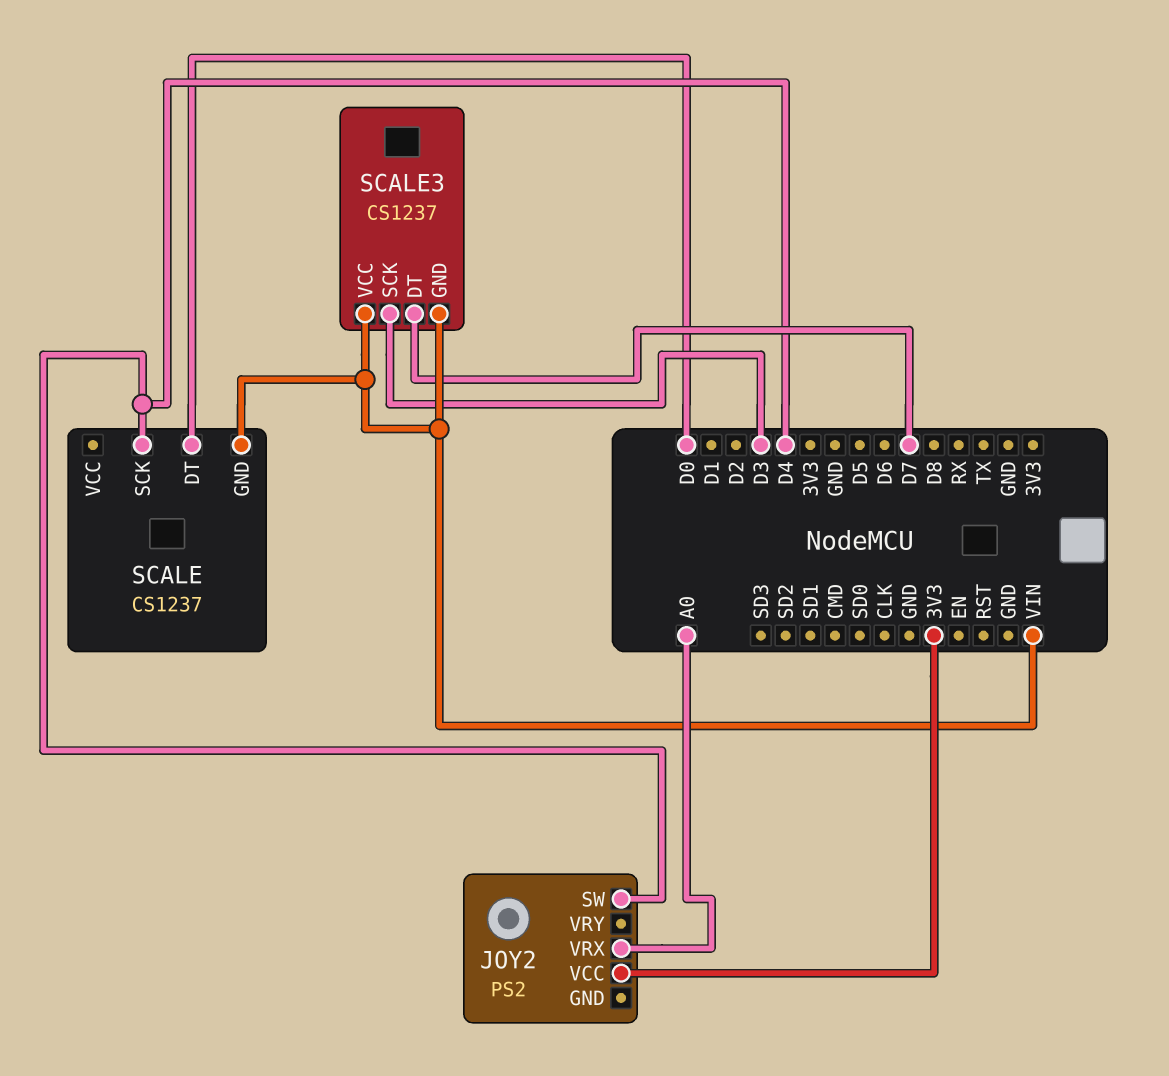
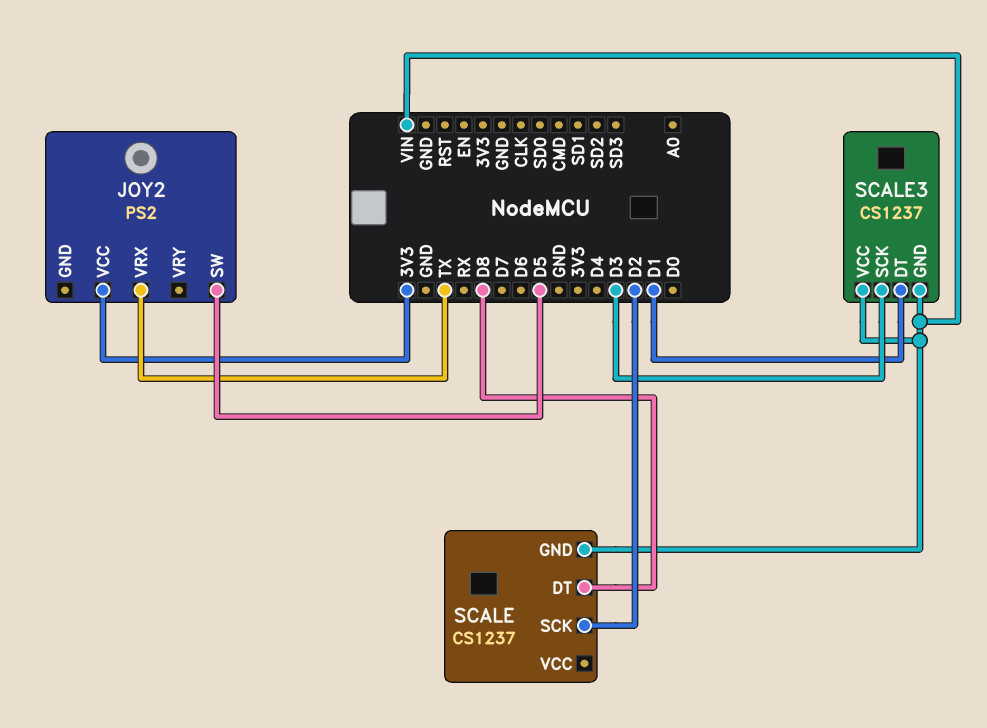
JOY2 pin SW: D4 -> D5
JOY2 pin VRX: A0 -> TX
SCALE pin DT: D0 -> D8
SCALE pin SCK: D4 -> D2
SCALE3 pin DT: D7 -> D1

